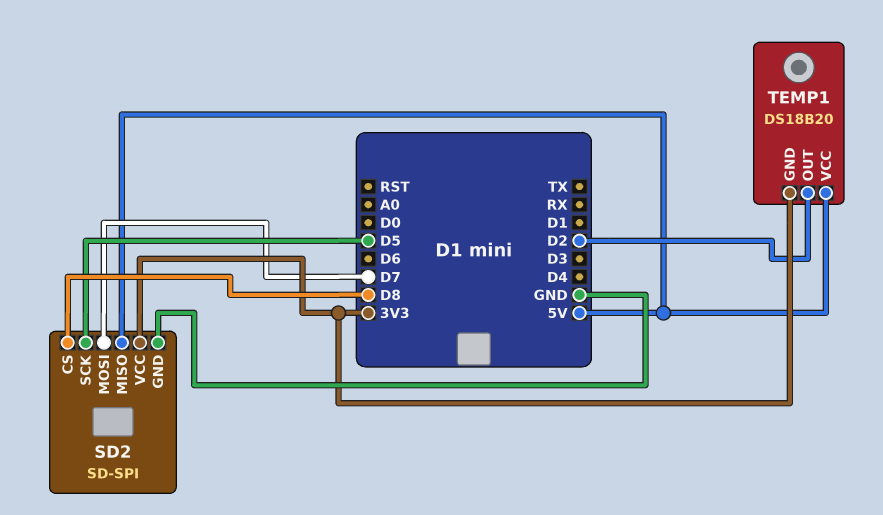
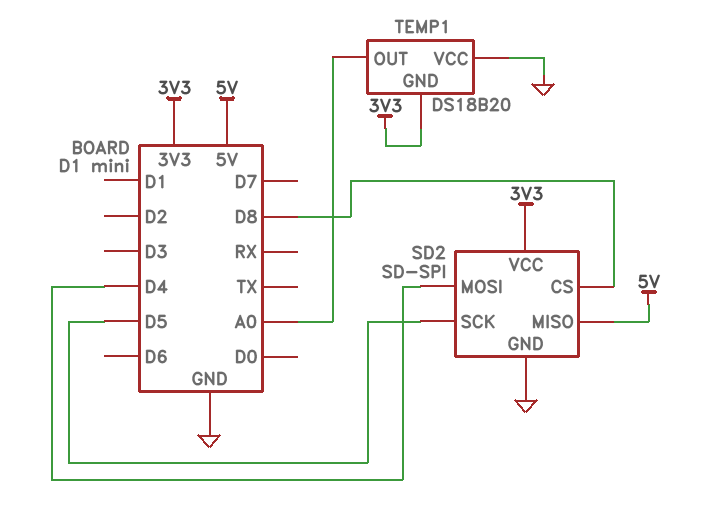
SD2 pin MOSI: D7 -> D4
TEMP1 pin OUT: D2 -> A0
TEMP1 pin VCC: 5V -> GND

